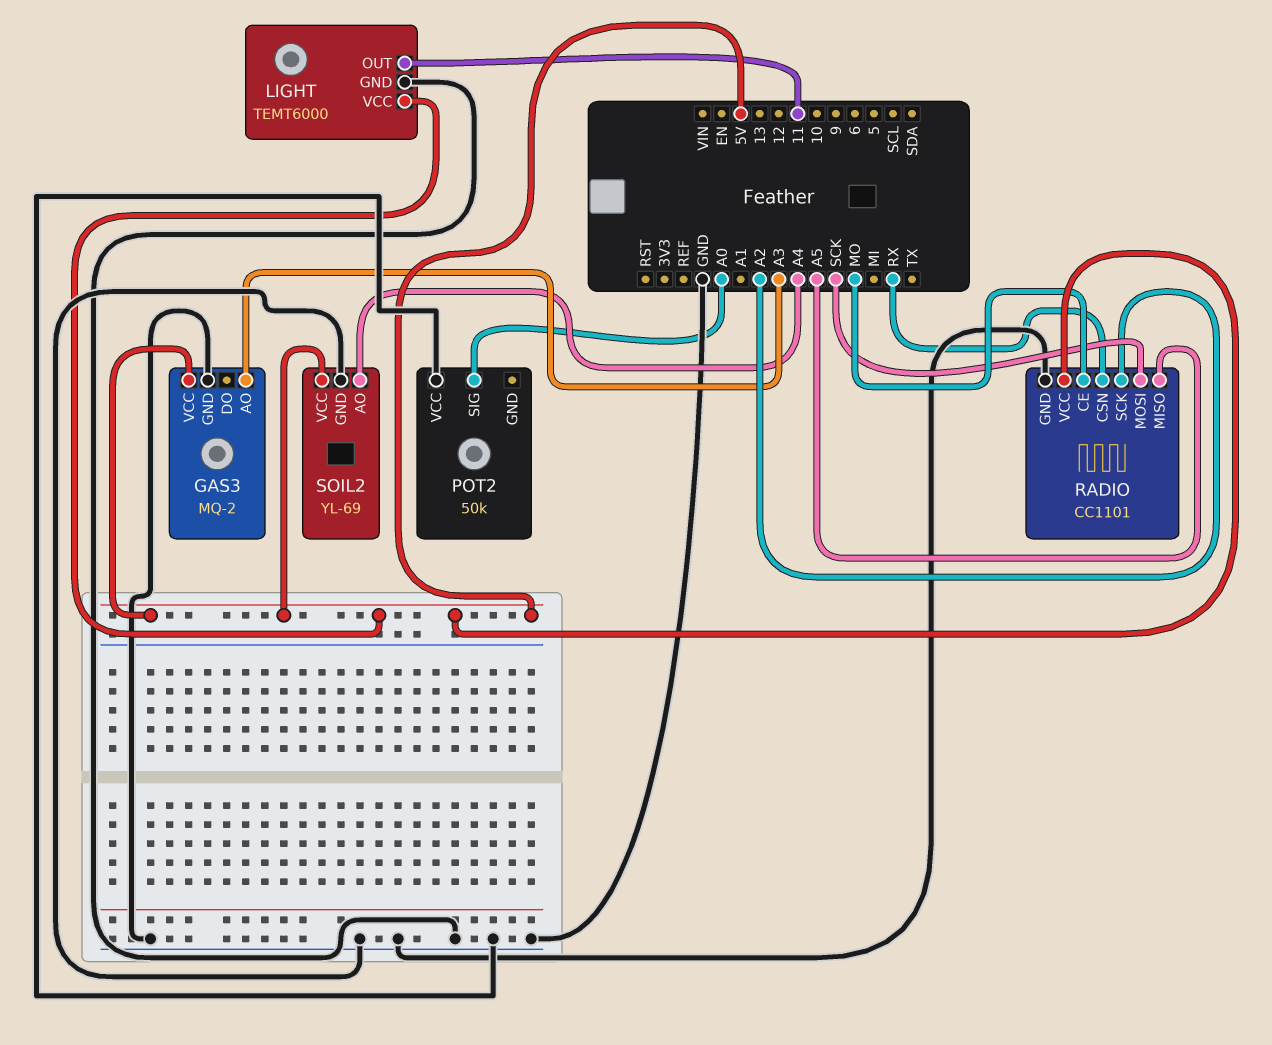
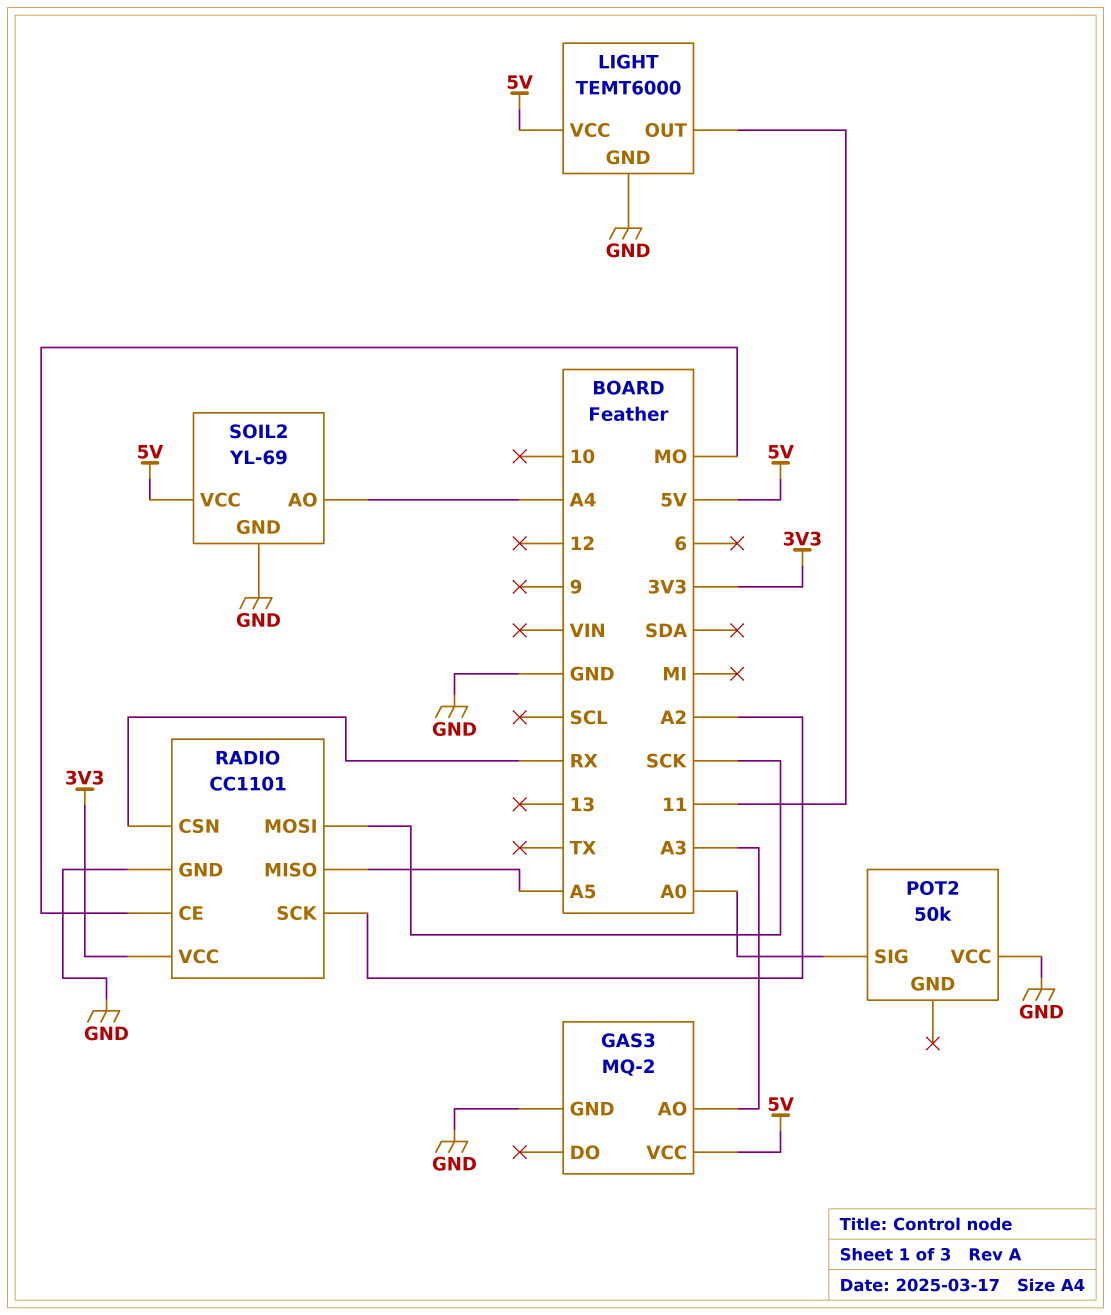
RADIO pin VCC: 5V -> 3V3

